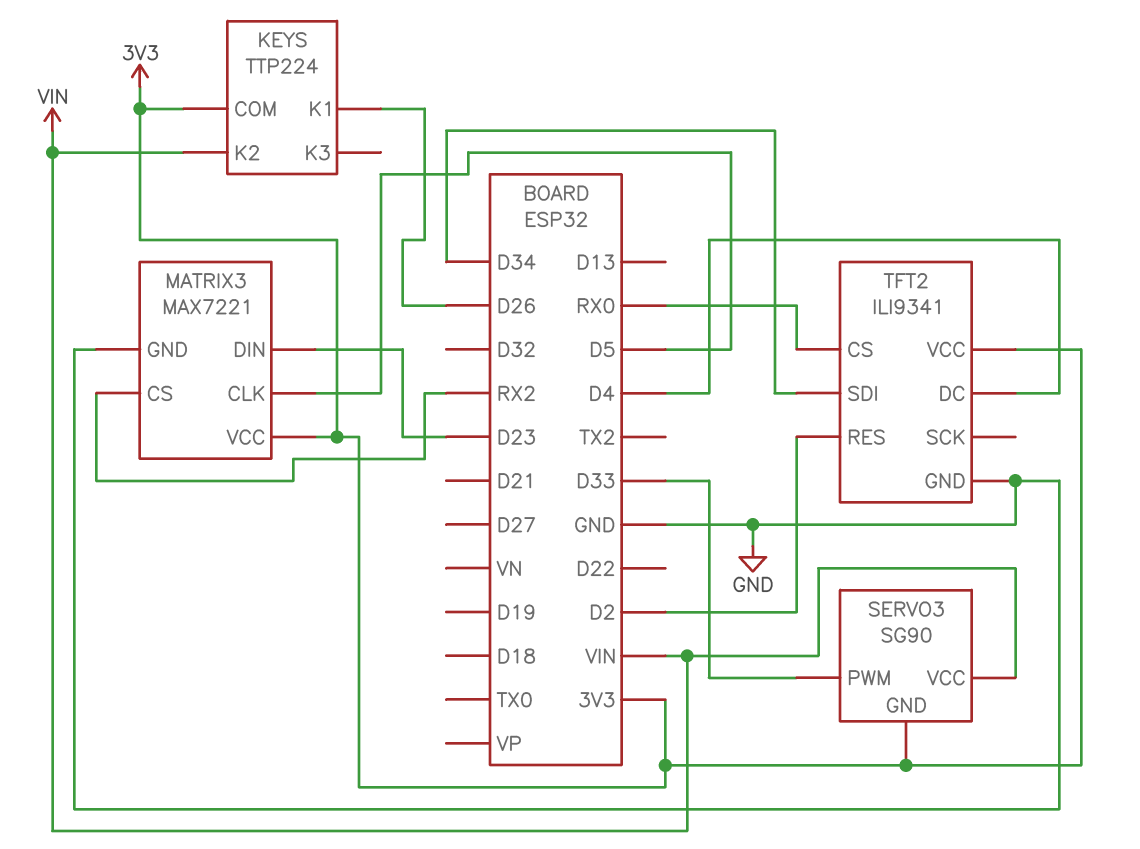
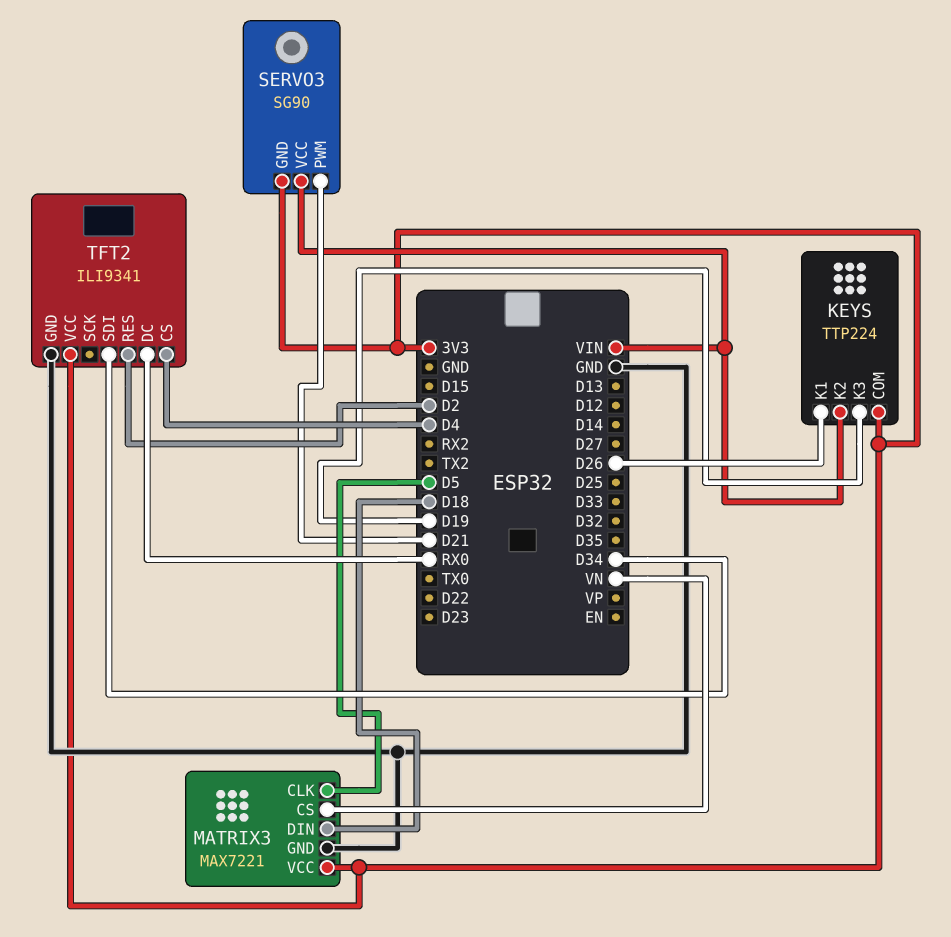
KEYS pin K3: none -> D19
MATRIX3 pin CS: RX2 -> VN
MATRIX3 pin DIN: D23 -> D18
SERVO3 pin PWM: D33 -> D21
TFT2 pin CS: RX0 -> D4
TFT2 pin DC: D4 -> RX0

